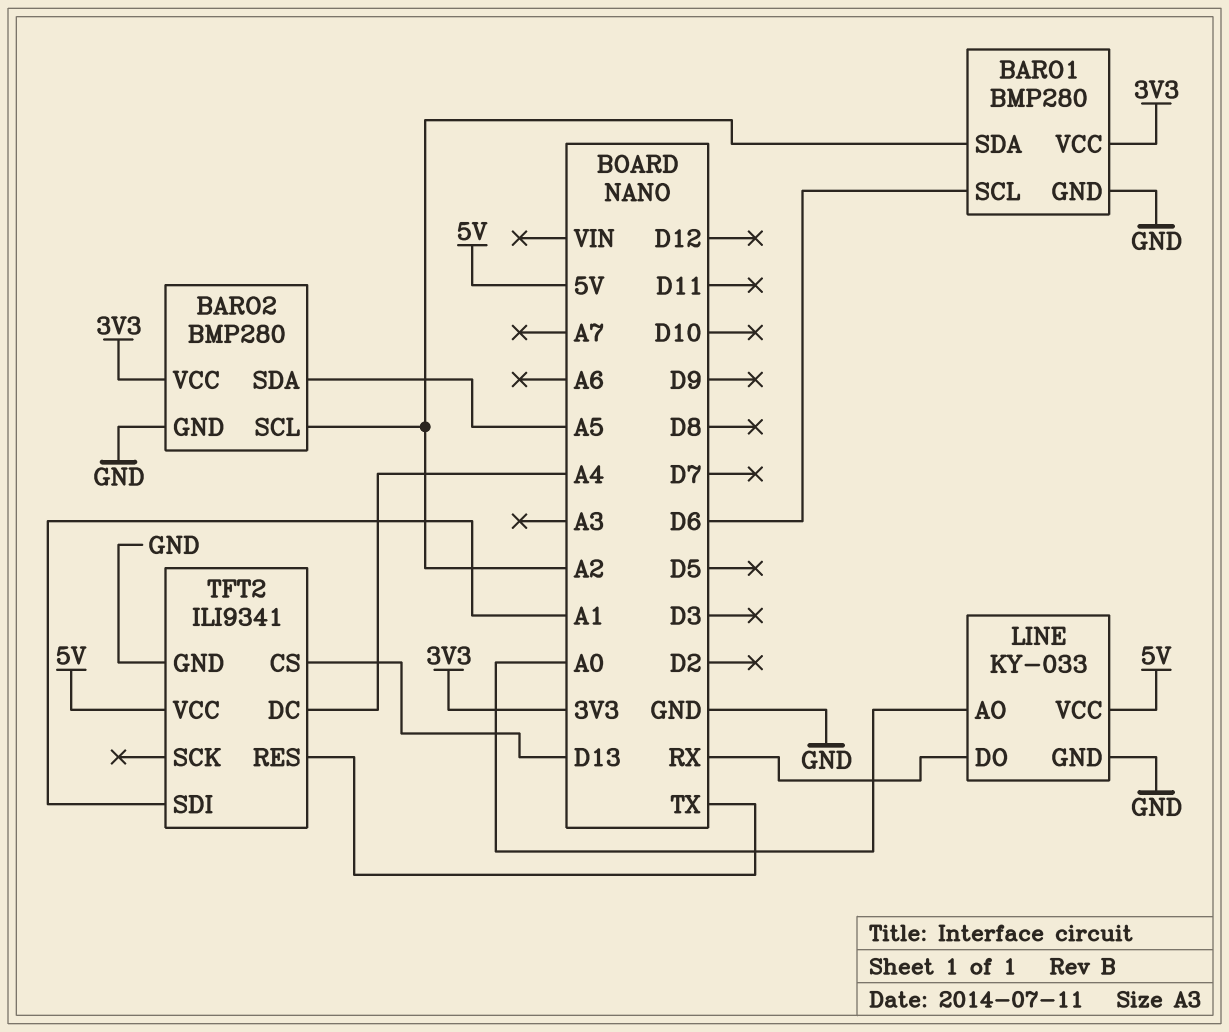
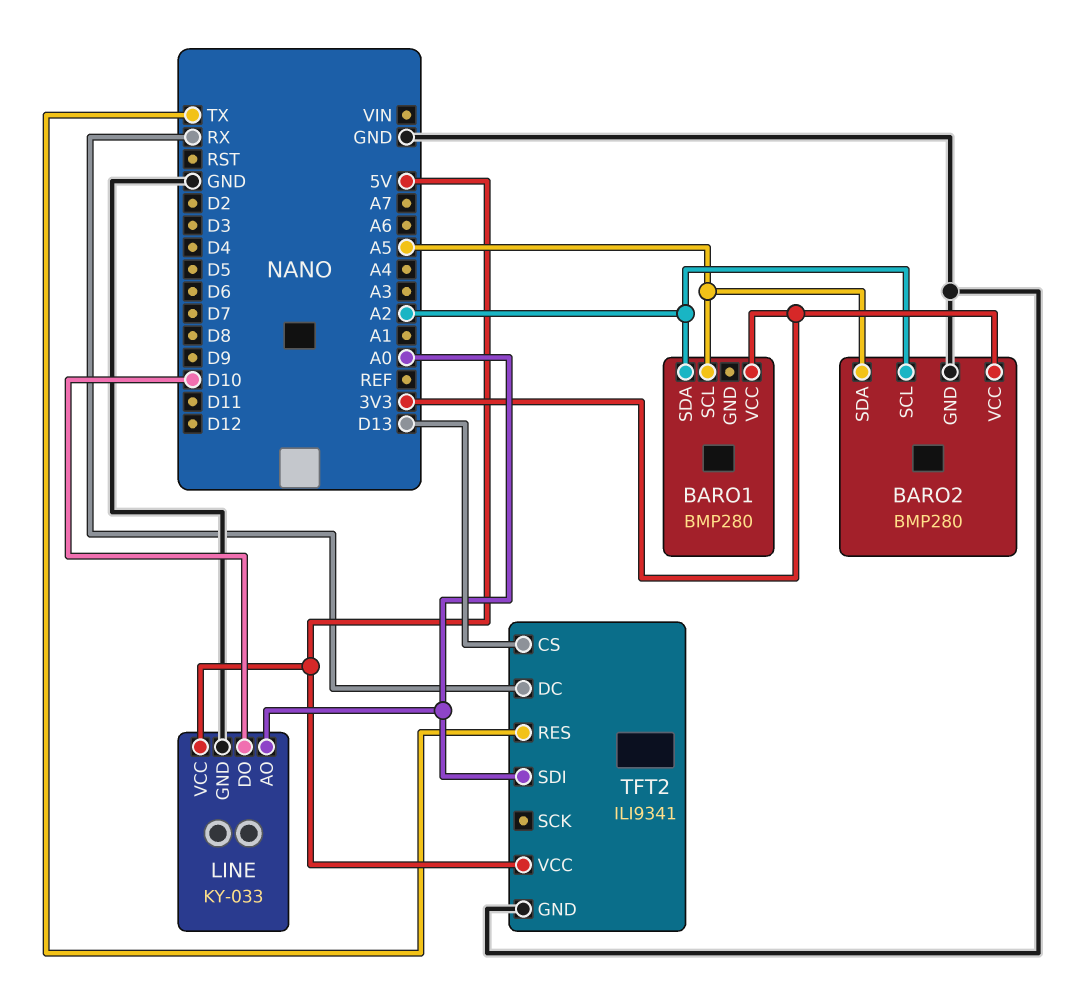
BARO1 pin GND: GND -> none
BARO1 pin SCL: D6 -> A5
LINE pin DO: RX -> D10
TFT2 pin DC: A4 -> RX
TFT2 pin SDI: A1 -> A0

